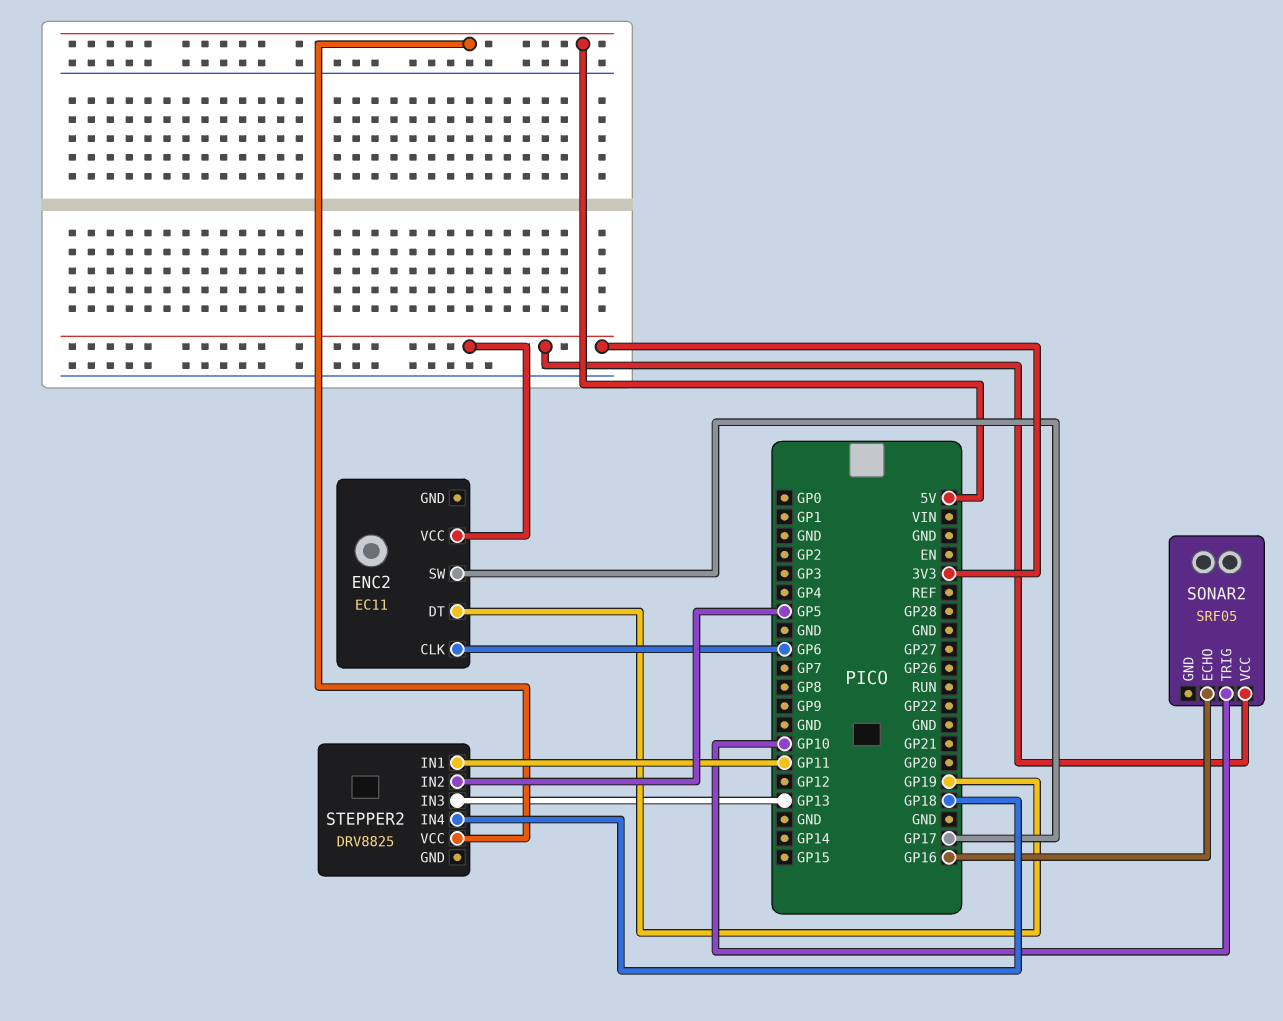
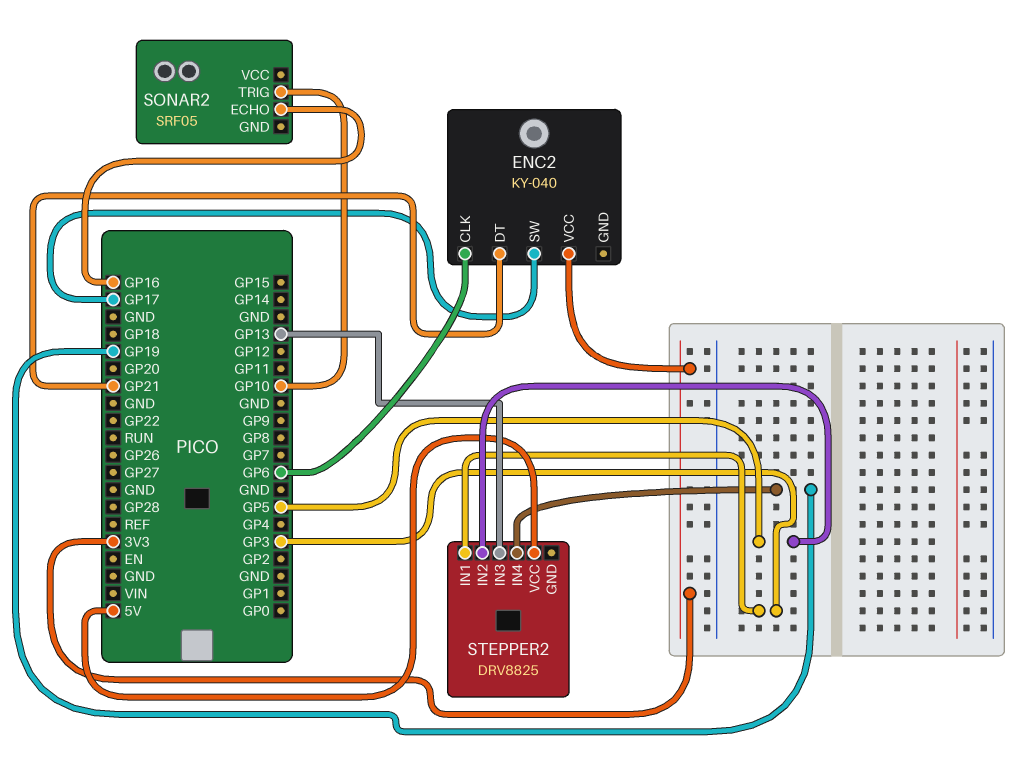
ENC2: EC11 -> KY-040
ENC2 pin DT: GP19 -> GP21
SONAR2 pin VCC: 3V3 -> none
STEPPER2 pin IN1: GP11 -> GP3
STEPPER2 pin IN4: GP18 -> GP19

